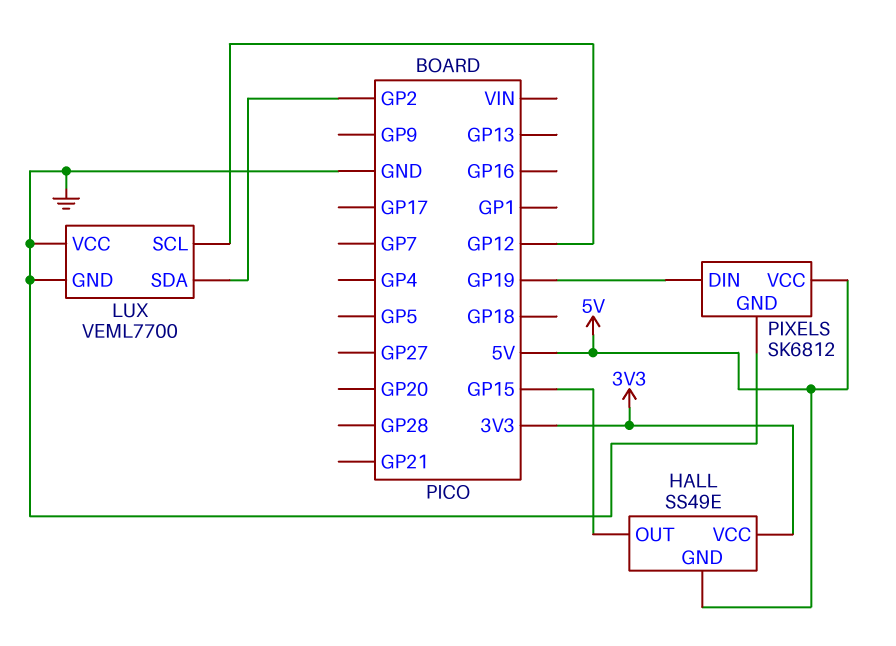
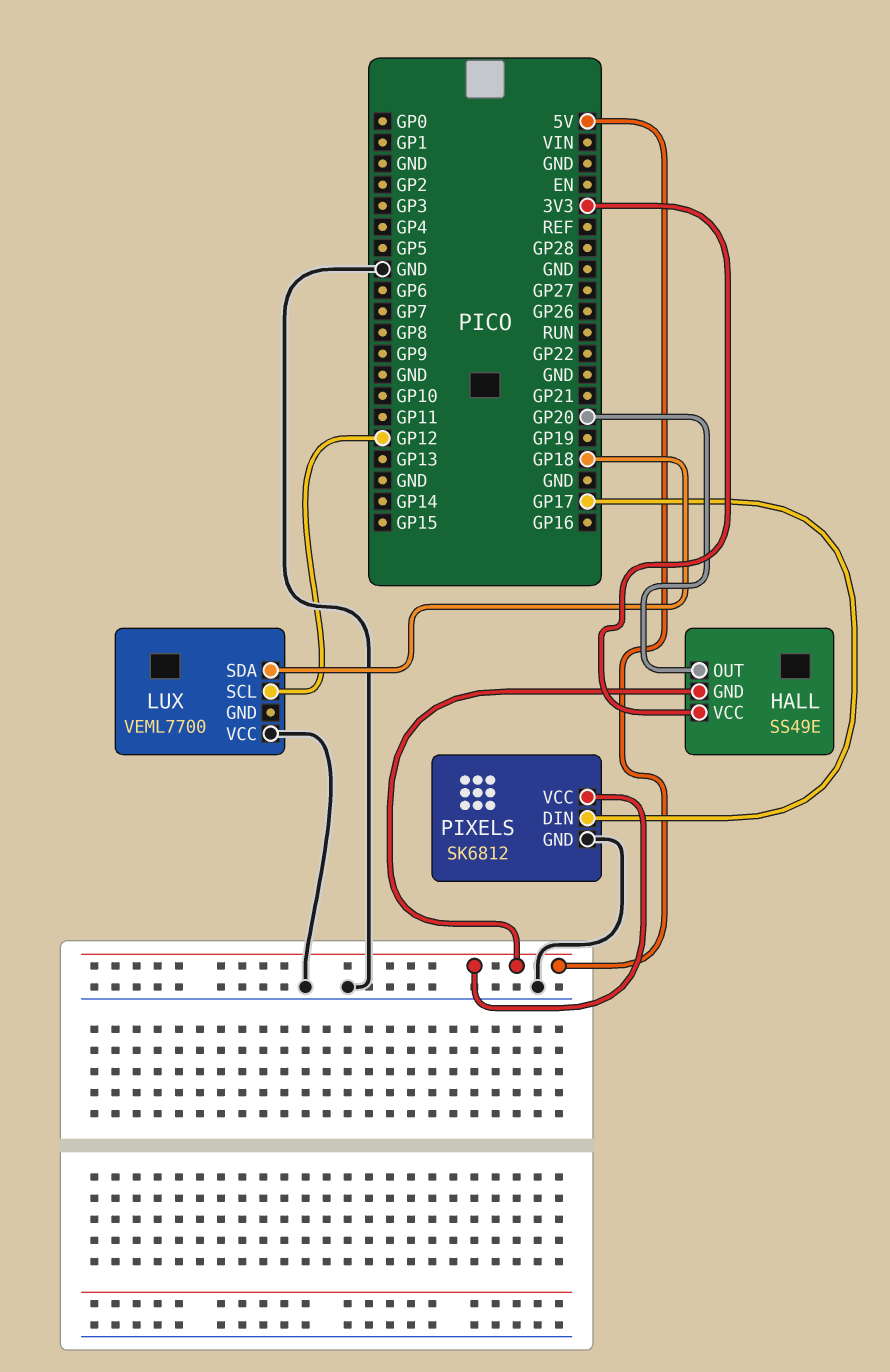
HALL pin OUT: GP15 -> GP20
LUX pin GND: GND -> none
LUX pin SDA: GP2 -> GP18
PIXELS pin DIN: GP19 -> GP17

